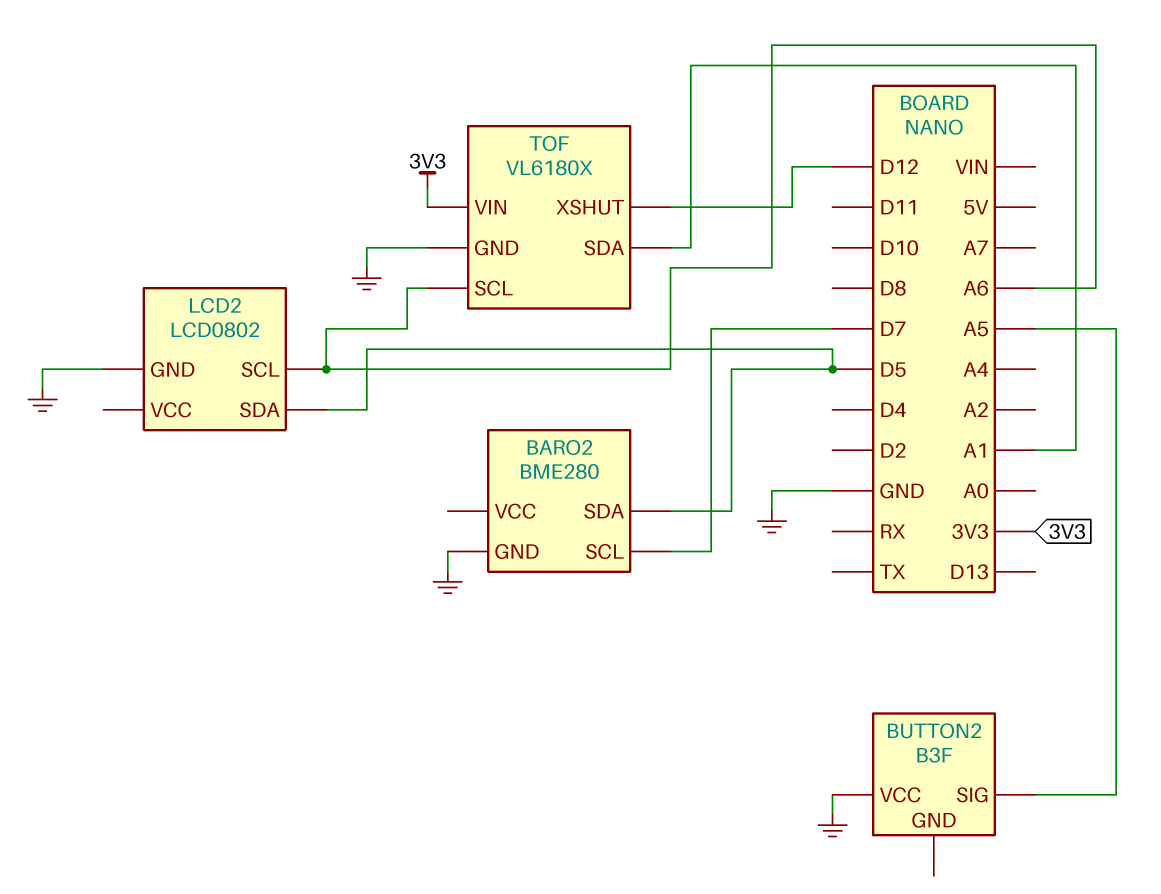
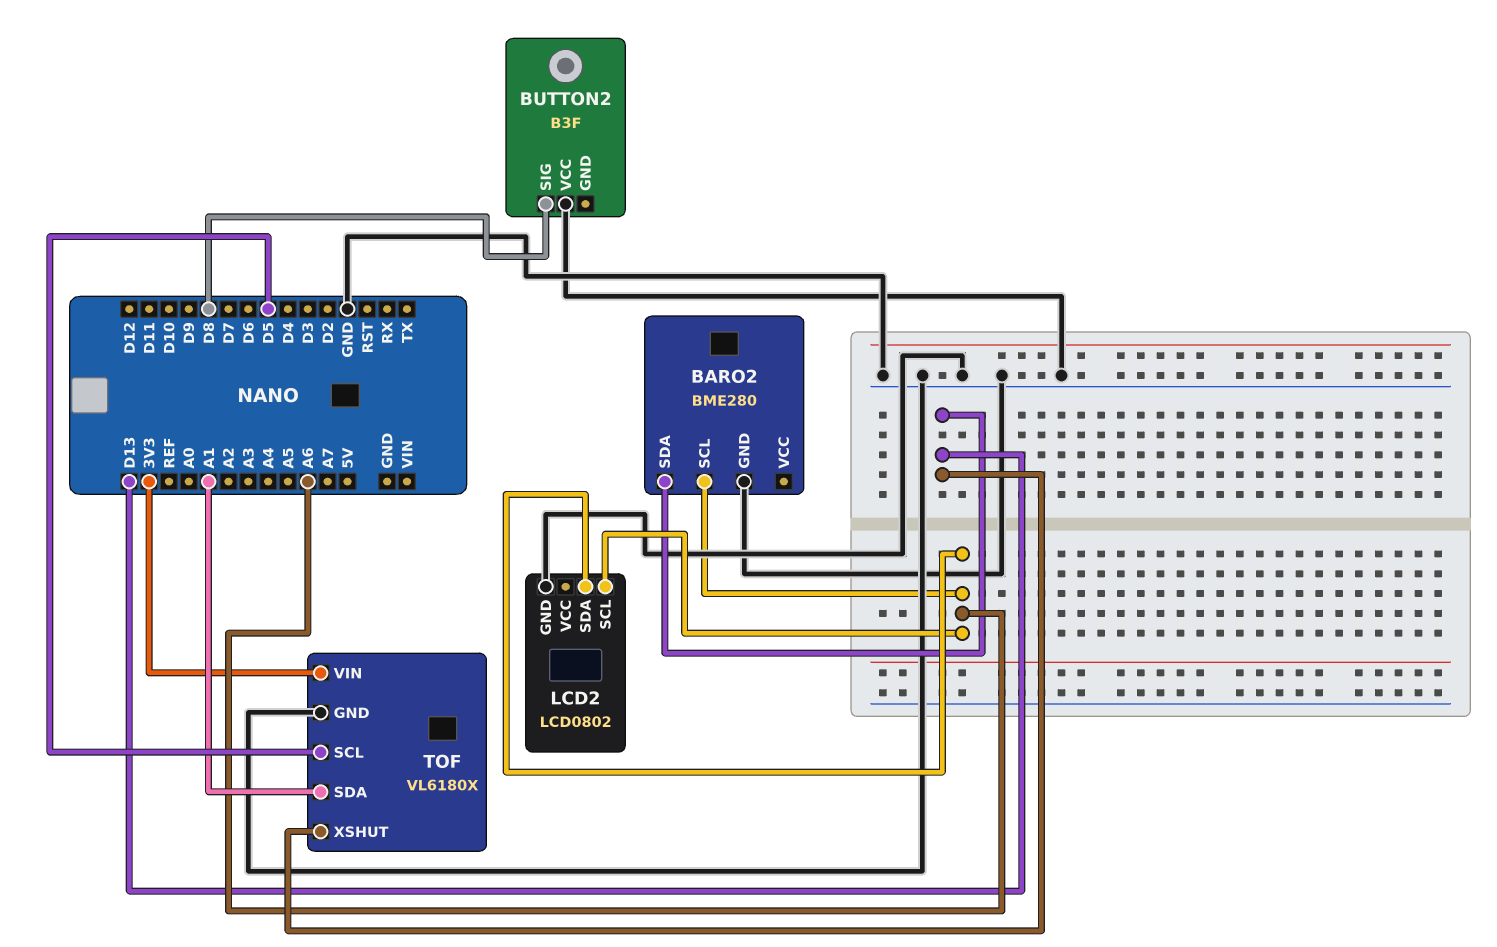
BARO2 pin SCL: D7 -> A6
BARO2 pin SDA: D5 -> D13
BUTTON2 pin SIG: A5 -> D8
LCD2 pin SDA: D5 -> A6
TOF pin SCL: A6 -> D5
TOF pin XSHUT: D12 -> D13

